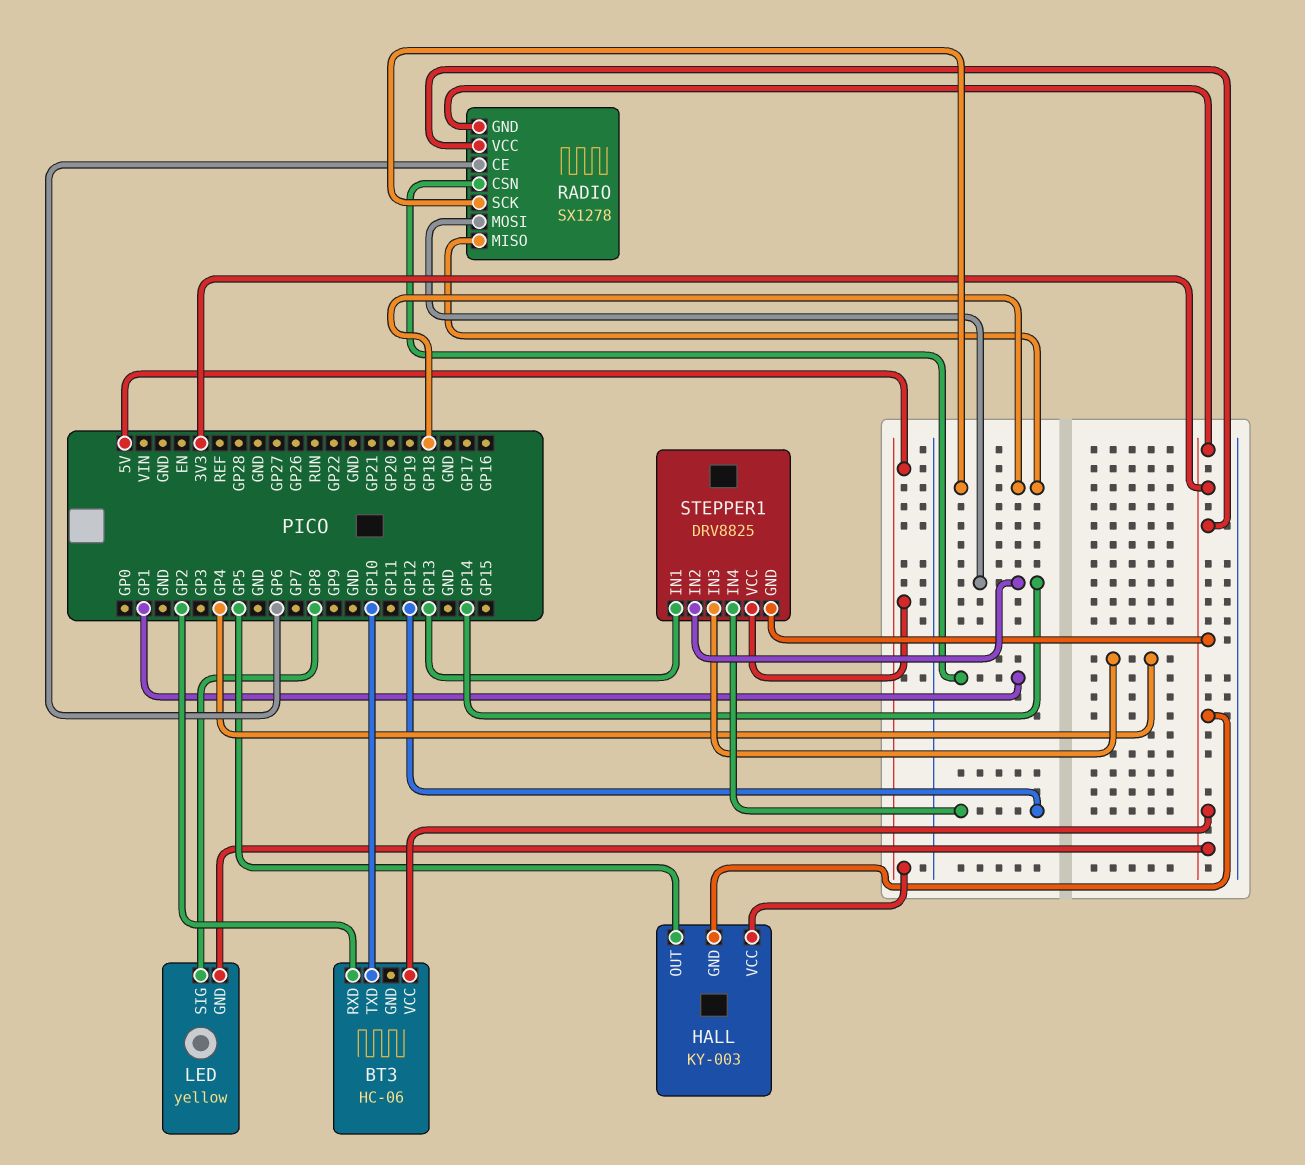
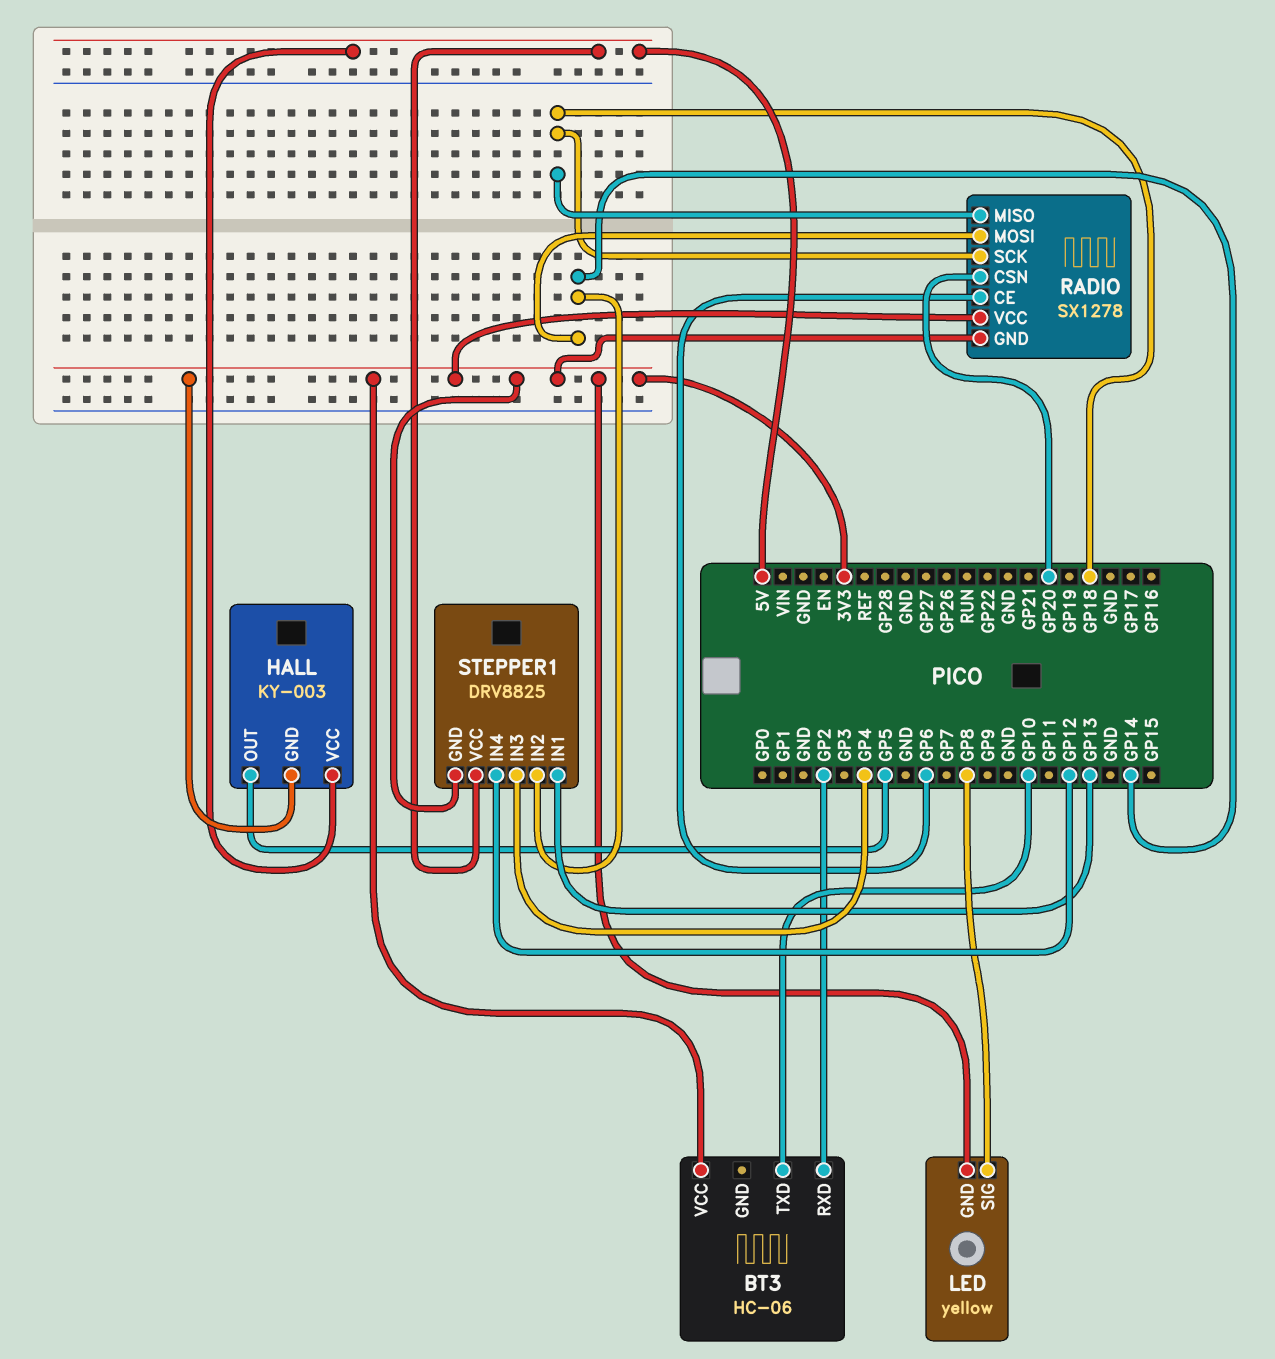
RADIO pin CSN: GP1 -> GP20

